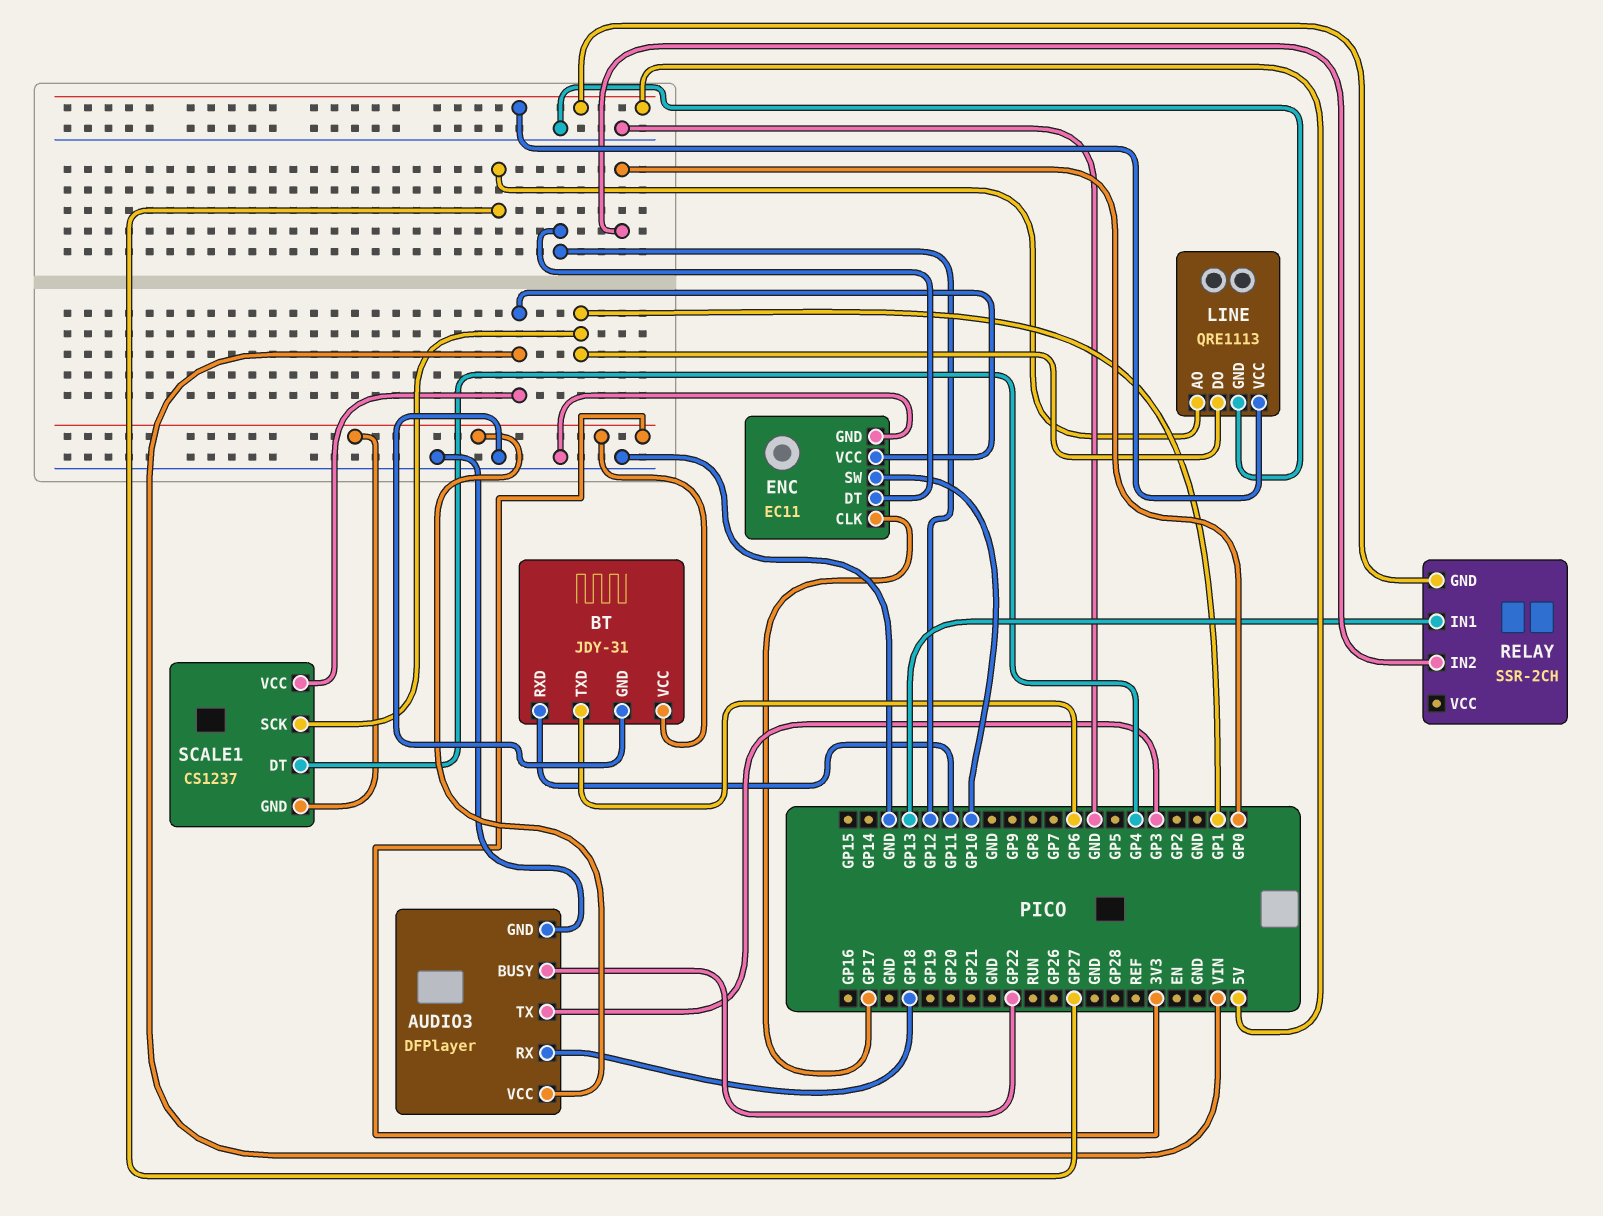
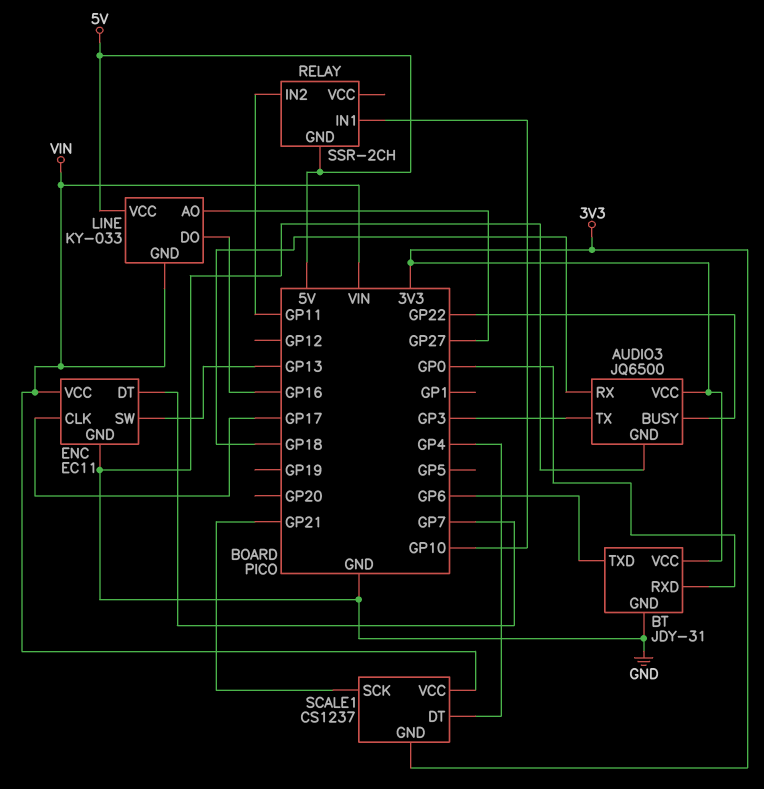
AUDIO3: DFPlayer -> JQ6500
BT pin RXD: GP11 -> GP0
ENC pin DT: GP12 -> GP7
ENC pin SW: GP10 -> GP13
LINE: QRE1113 -> KY-033
LINE pin DO: GP1 -> GP16
LINE pin GND: GND -> VIN
RELAY pin IN1: GP13 -> GP10
RELAY pin IN2: GP0 -> GP11
SCALE1 pin SCK: GP1 -> GP21

